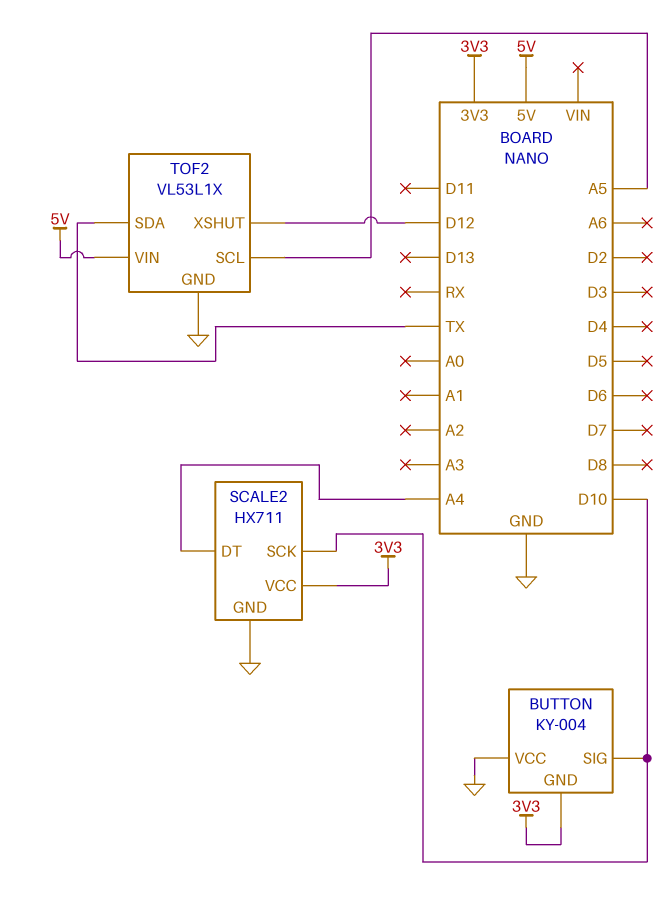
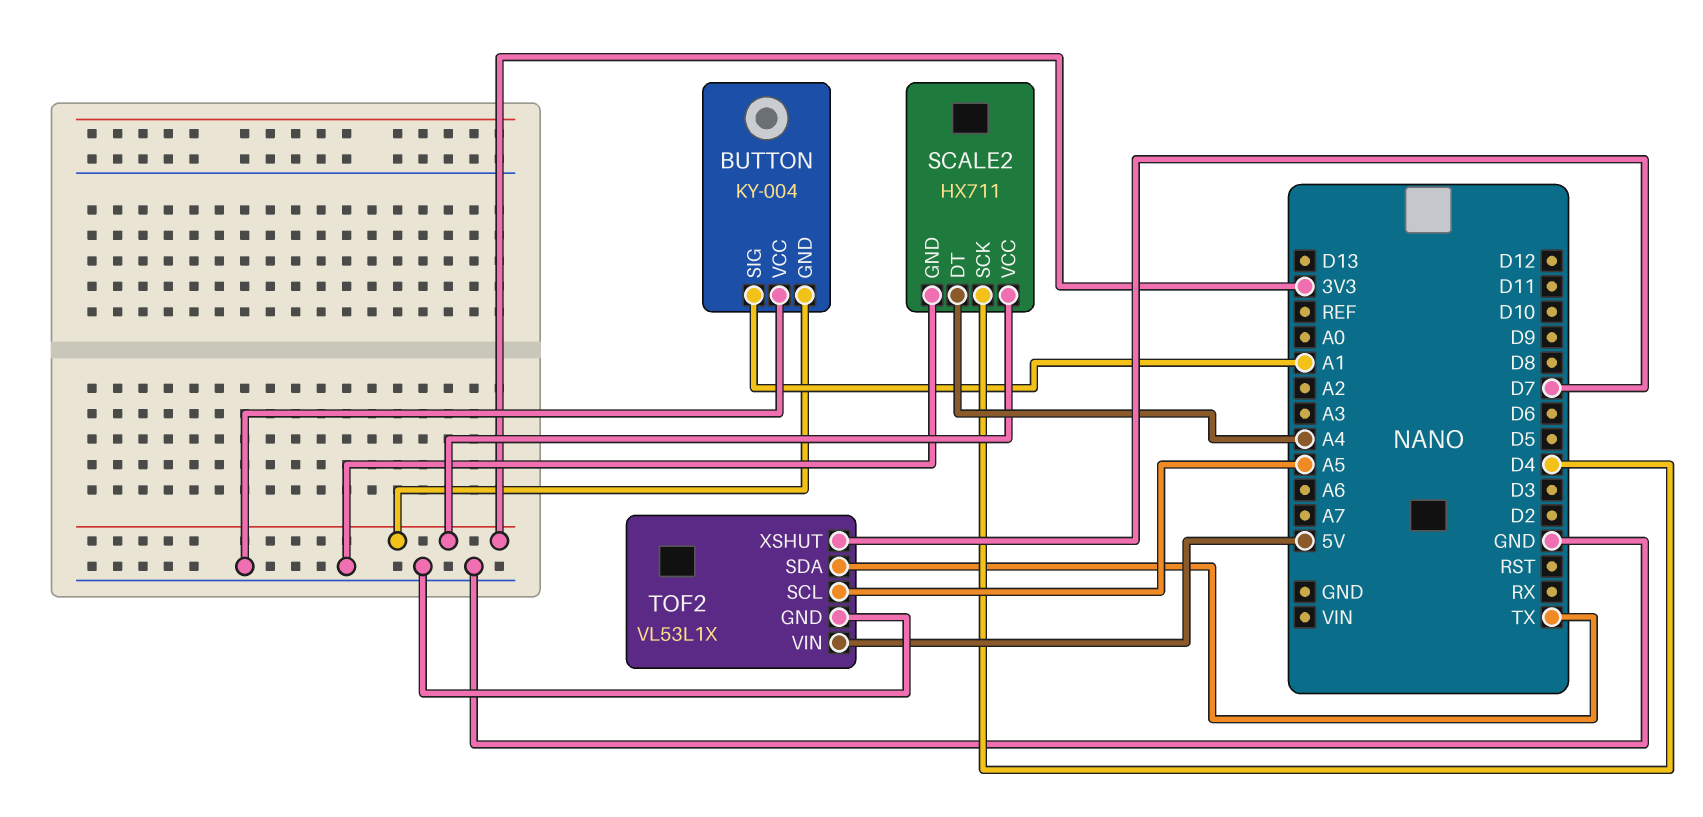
BUTTON pin SIG: D10 -> A1
SCALE2 pin SCK: D10 -> D4
TOF2 pin XSHUT: D12 -> D7

